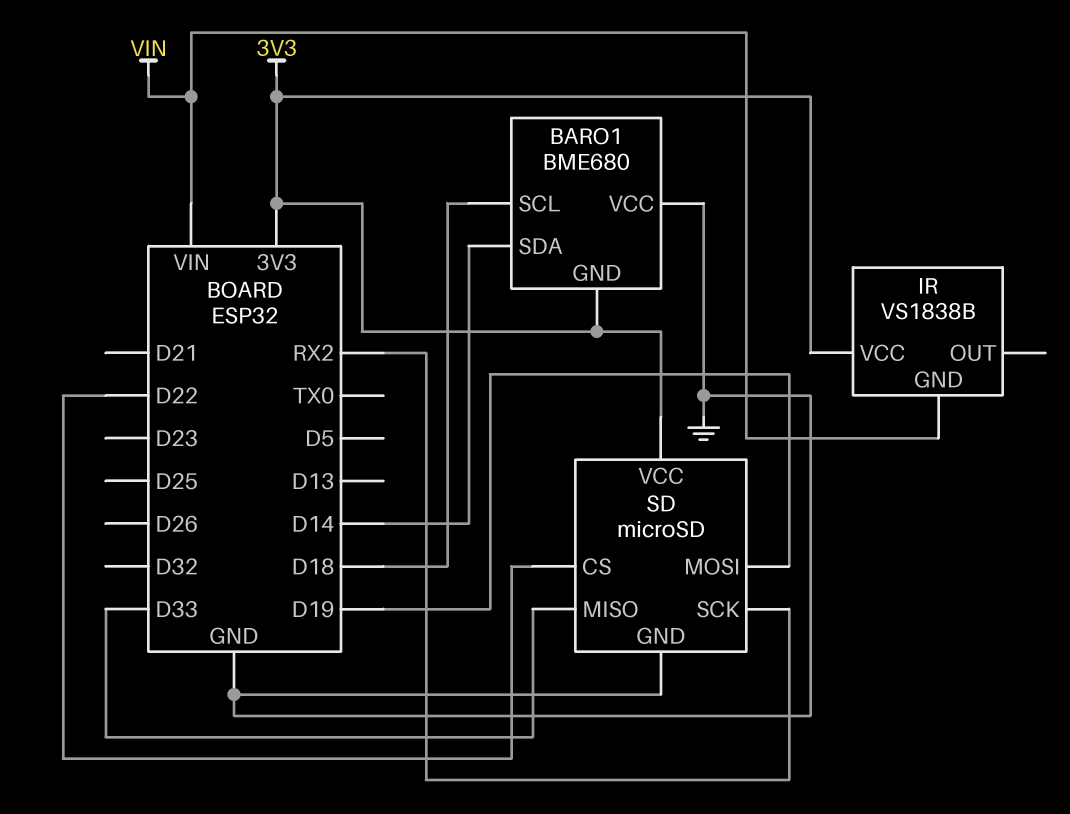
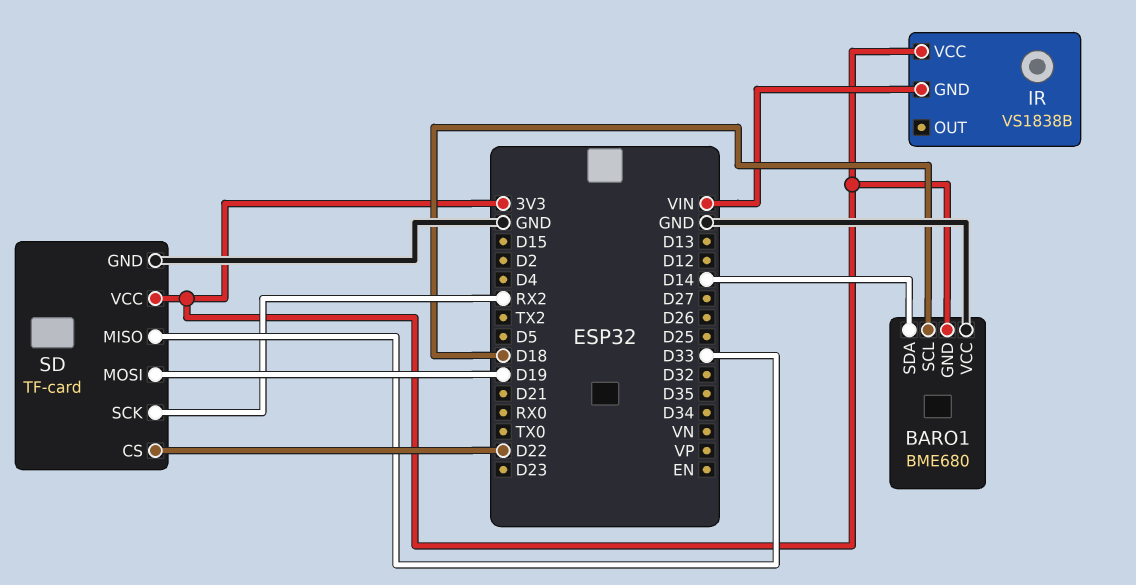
SD: microSD -> TF-card

